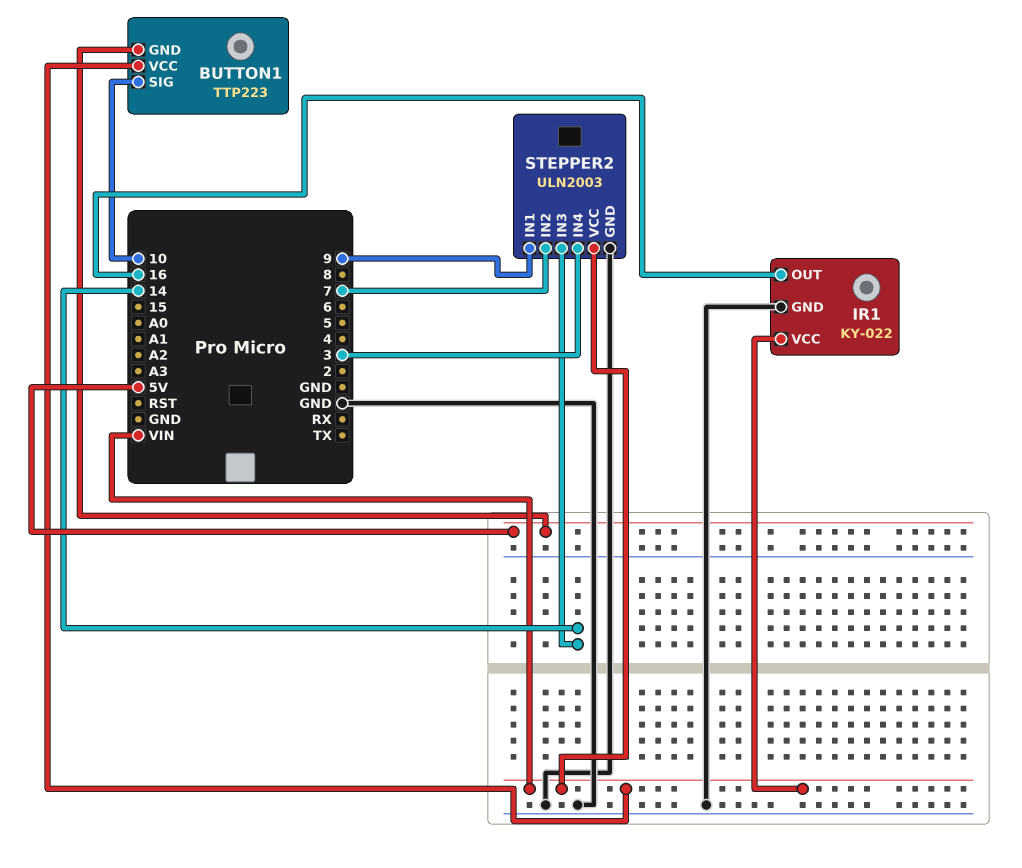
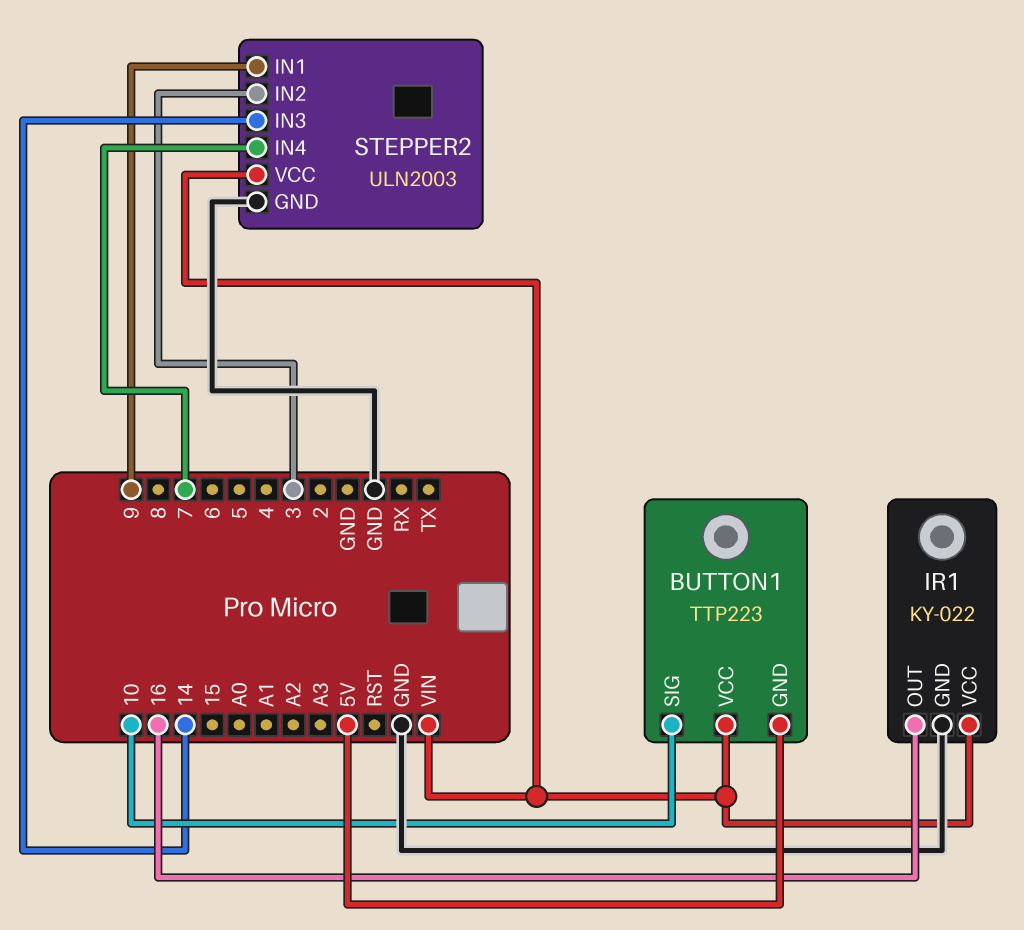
STEPPER2 pin IN2: 7 -> 3
STEPPER2 pin IN4: 3 -> 7

